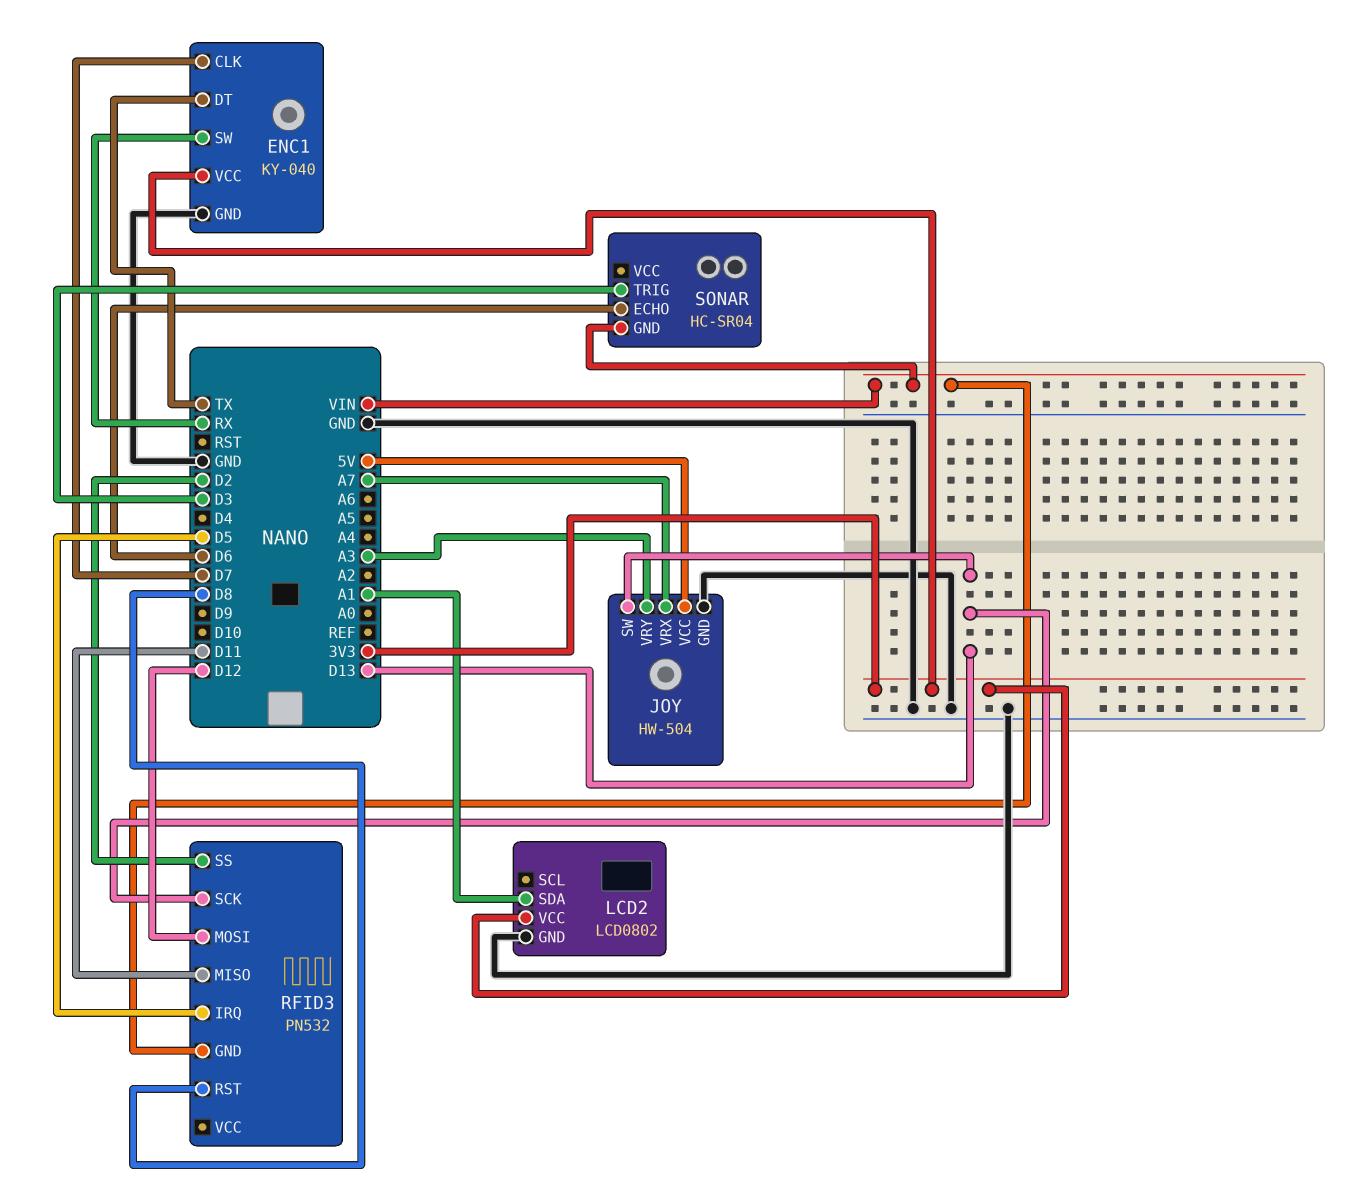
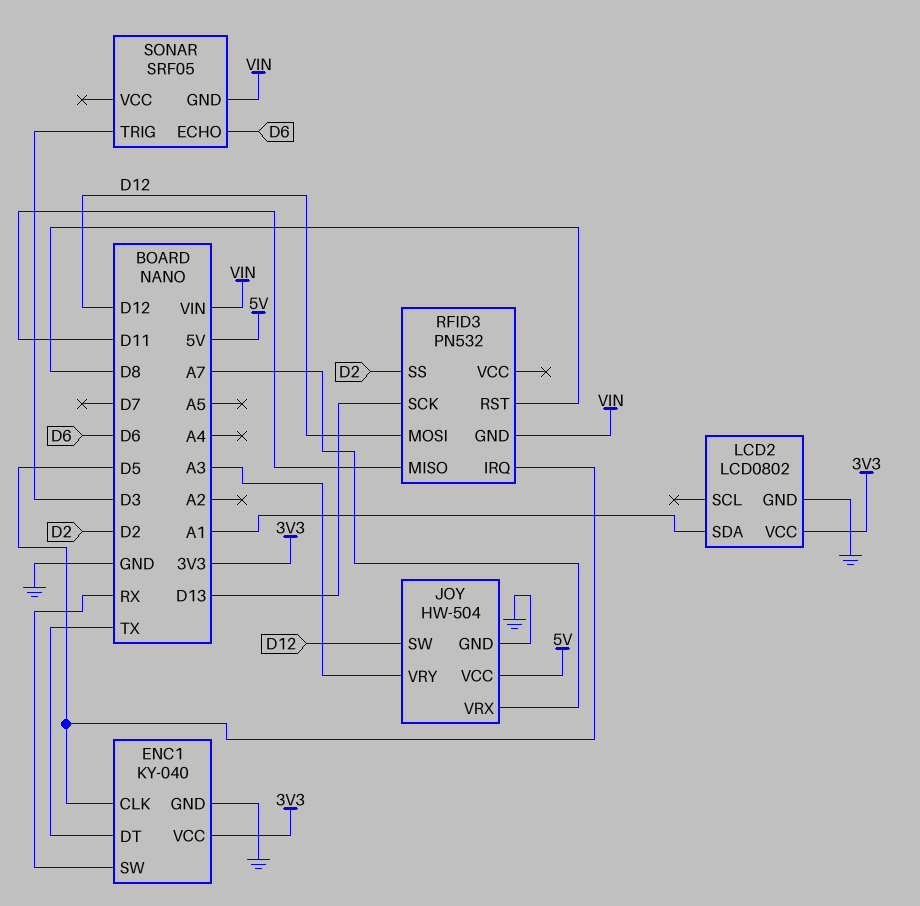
ENC1 pin CLK: D7 -> D5
JOY pin SW: D13 -> D12
SONAR: HC-SR04 -> SRF05

